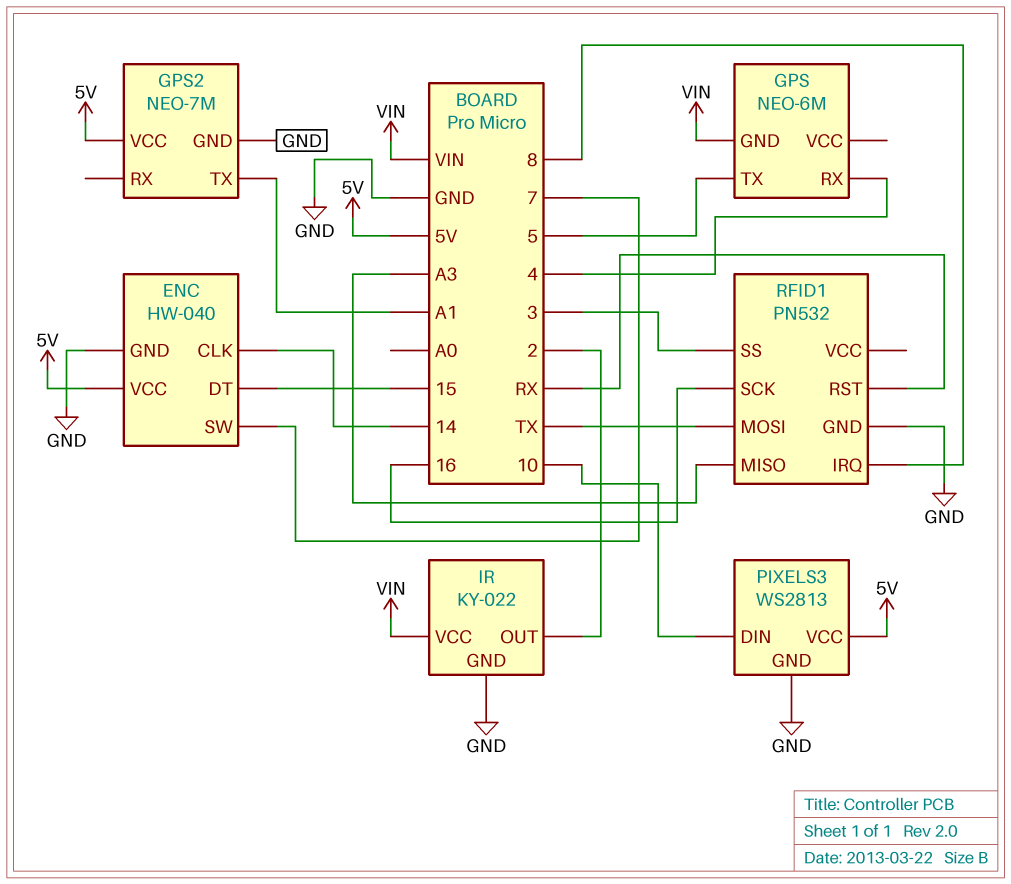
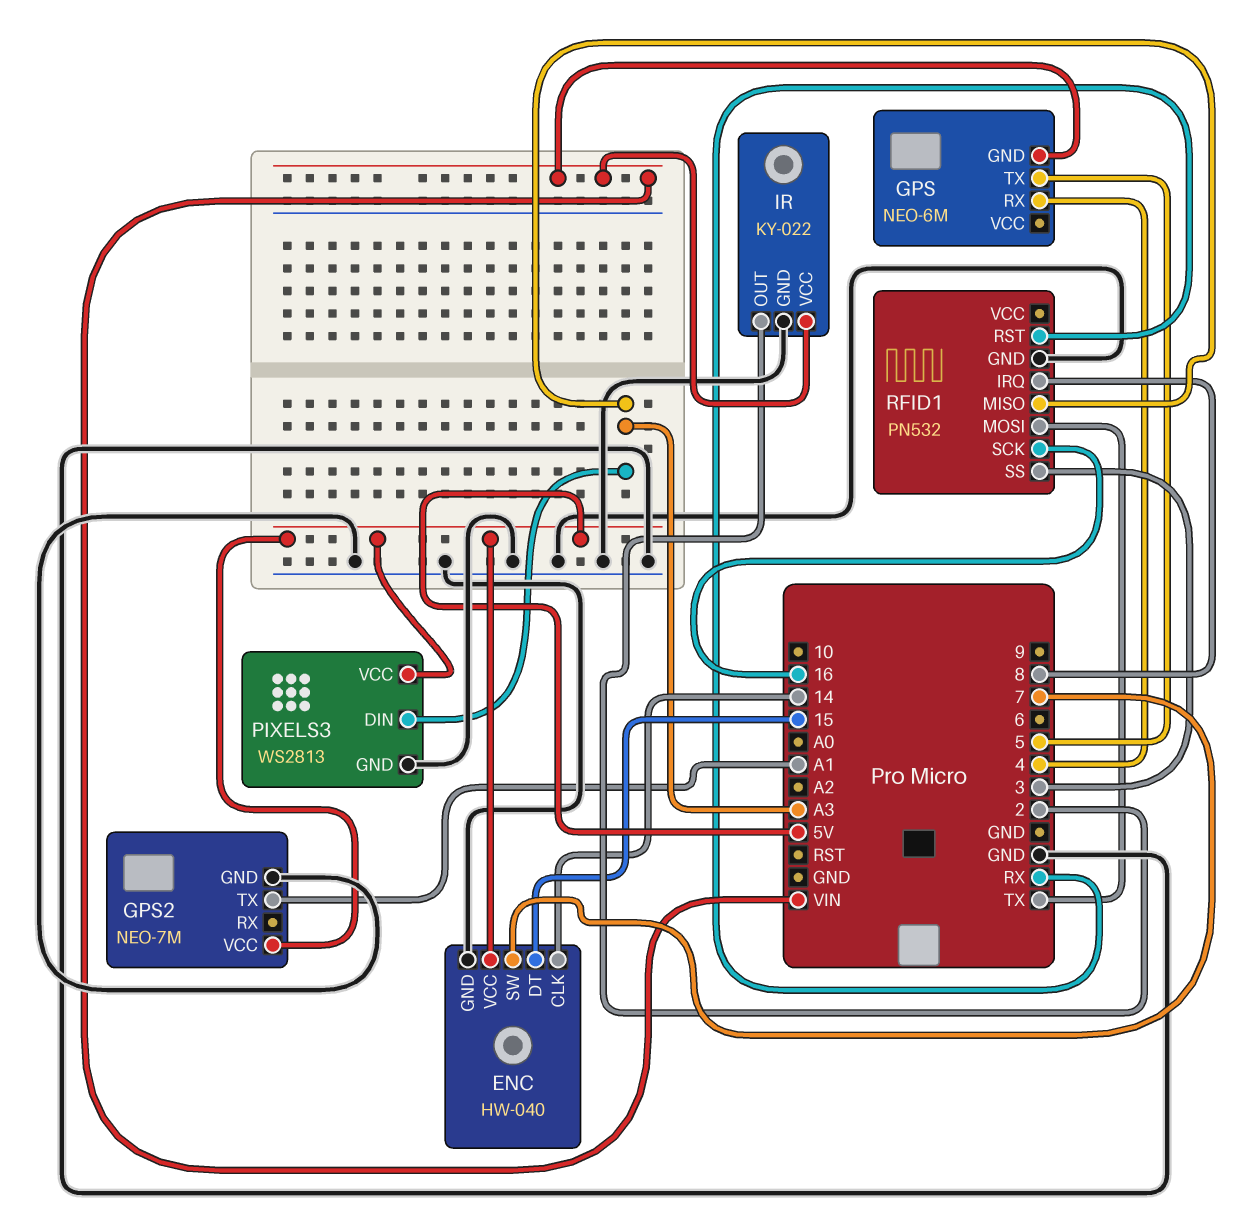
PIXELS3 pin DIN: 10 -> A3

